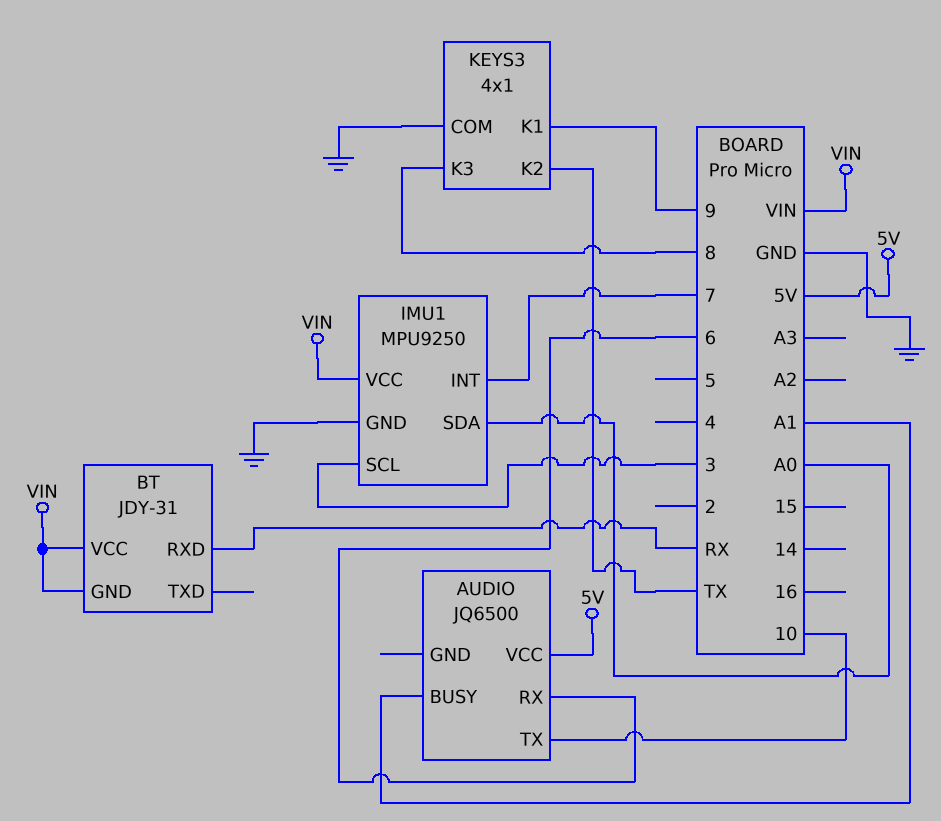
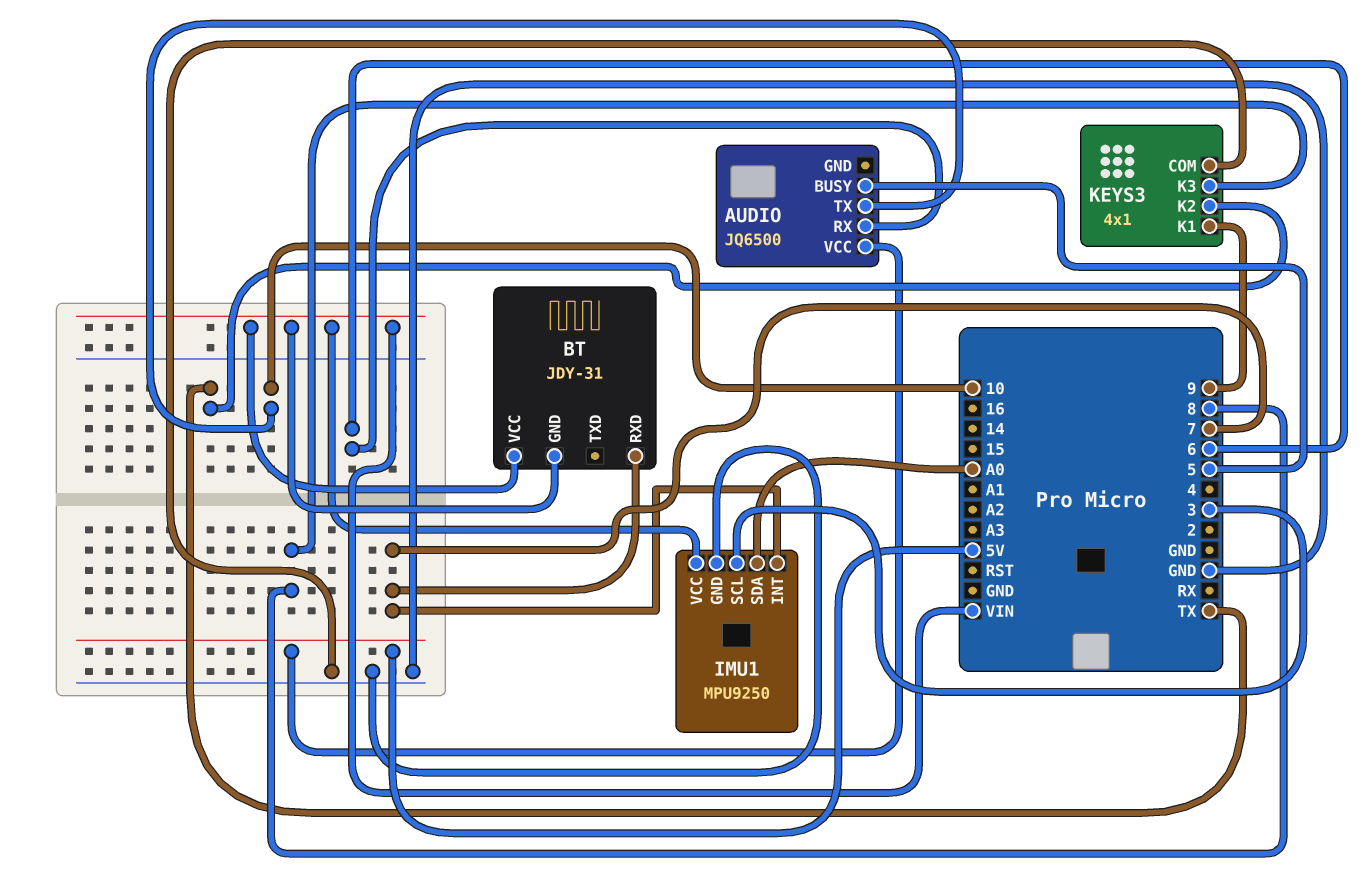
AUDIO pin BUSY: A1 -> 5
BT pin RXD: RX -> 7

